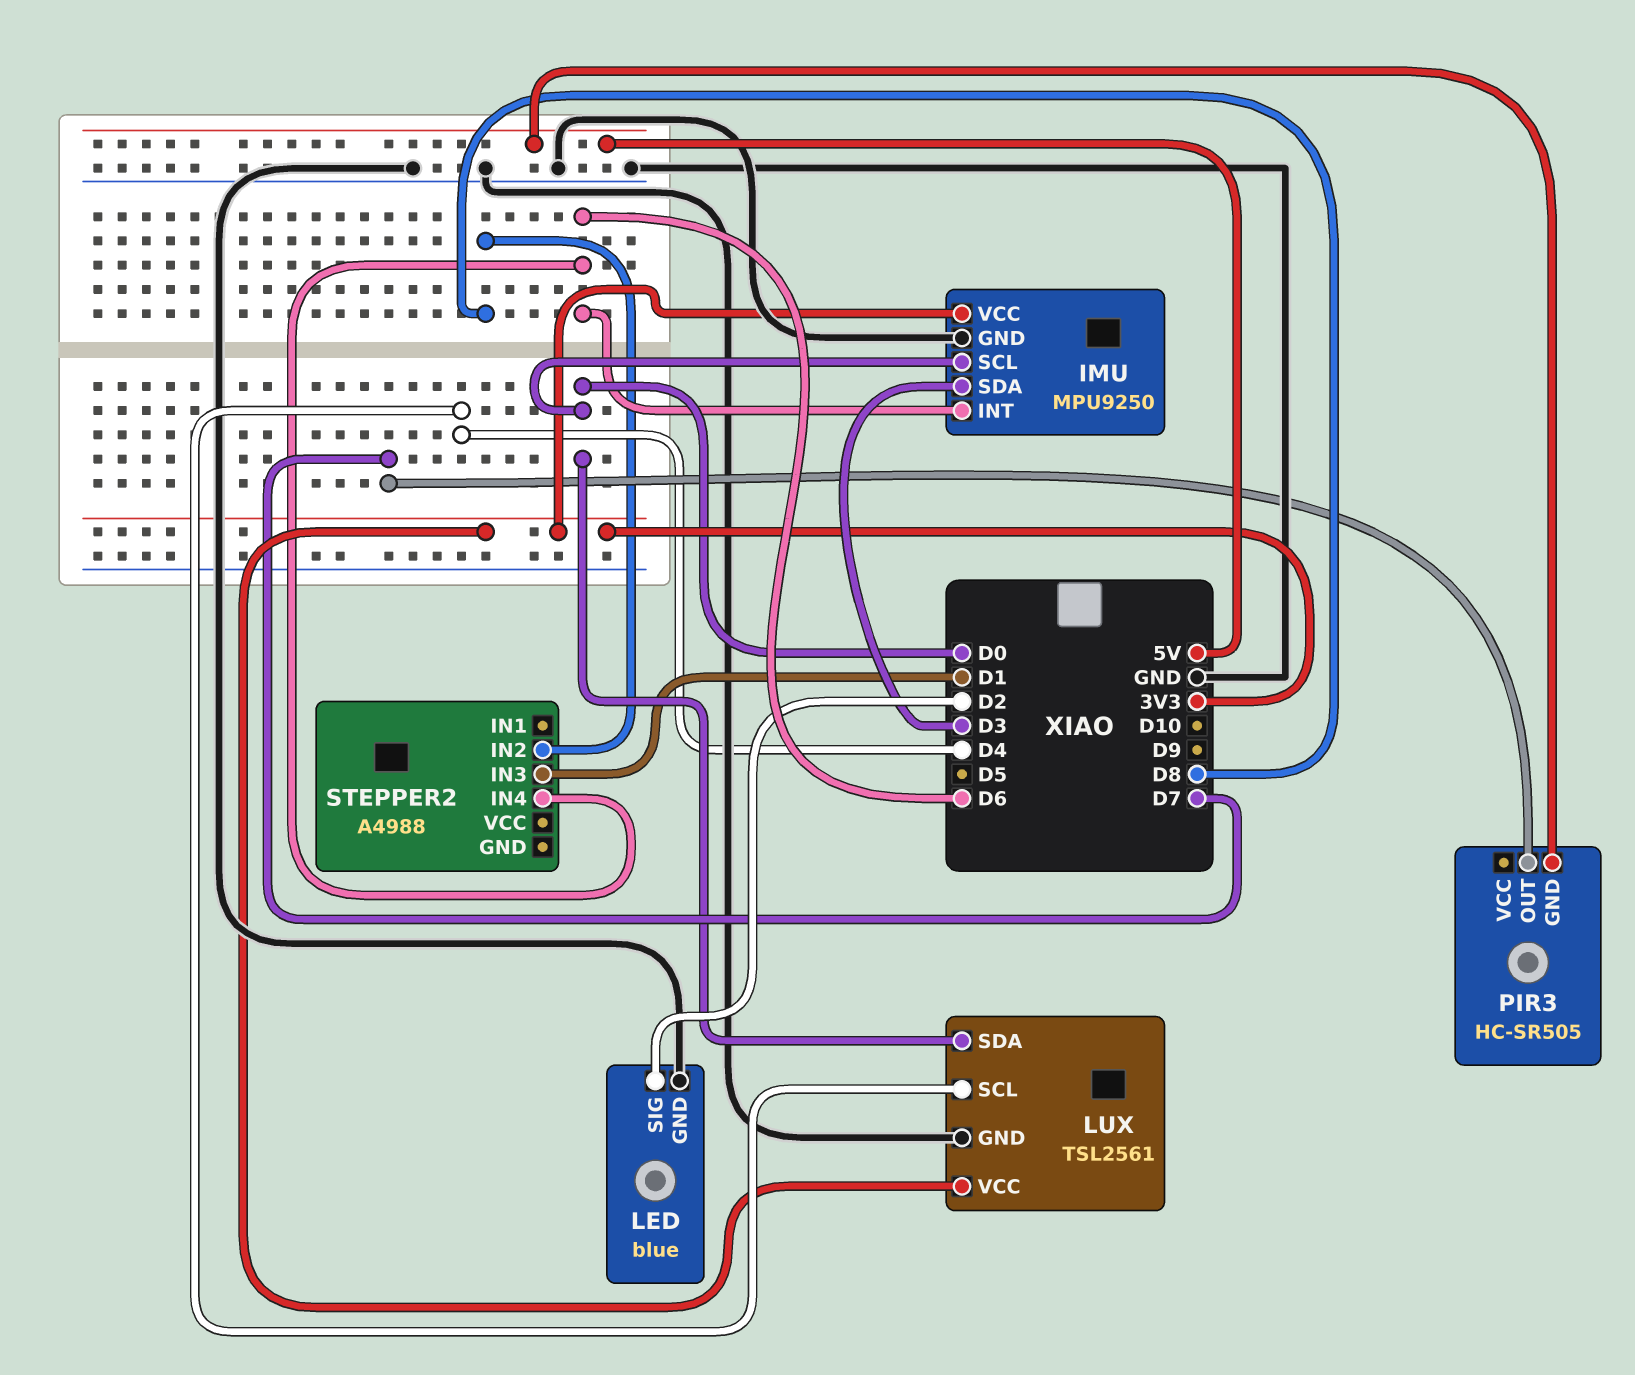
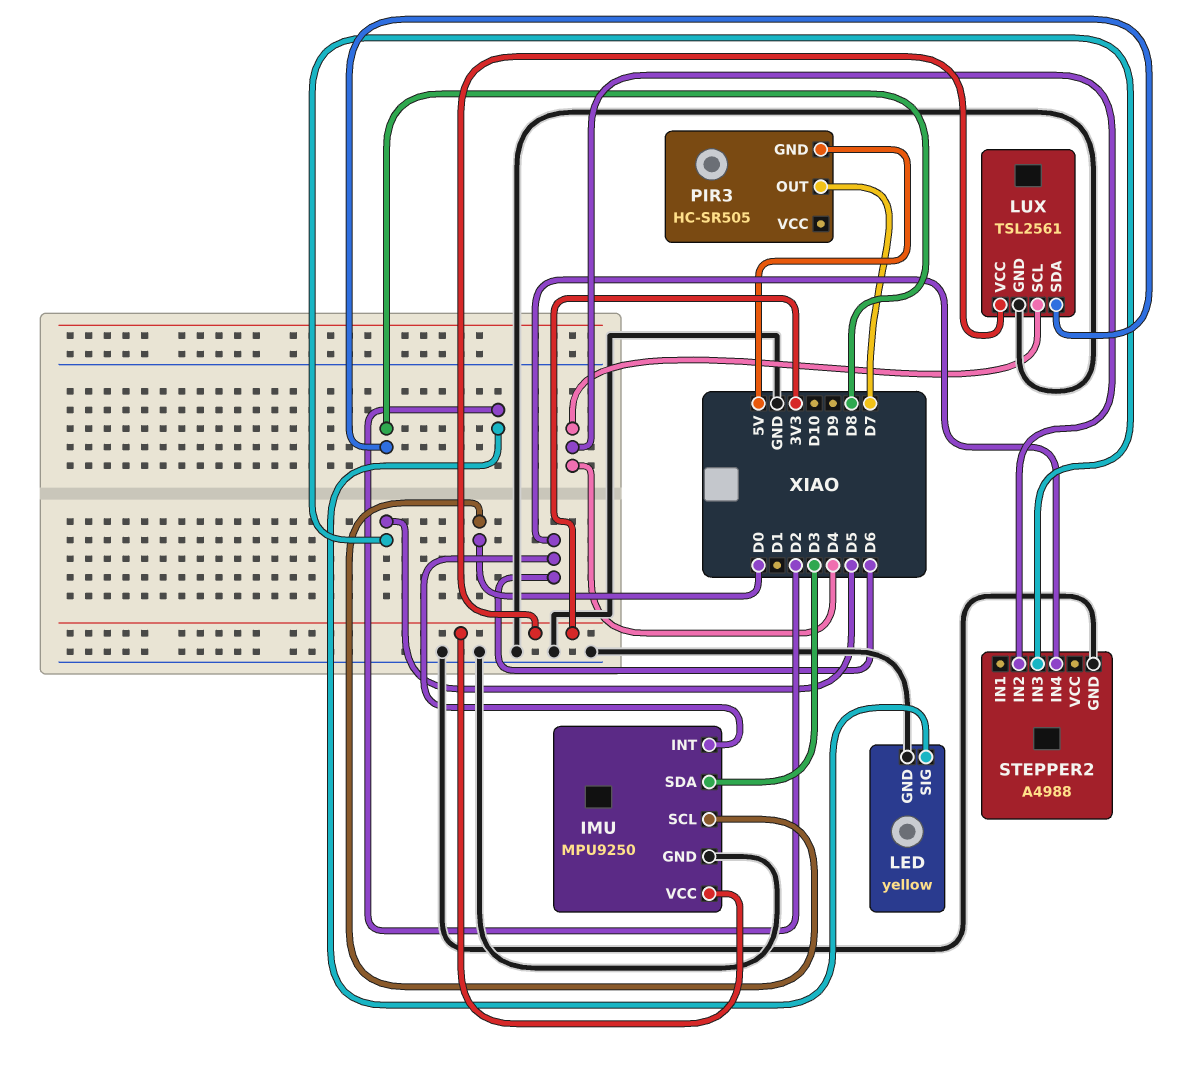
LED: blue -> yellow
LUX pin SDA: D0 -> D8
STEPPER2 pin GND: none -> GND
STEPPER2 pin IN2: D8 -> D4
STEPPER2 pin IN3: D1 -> D5

